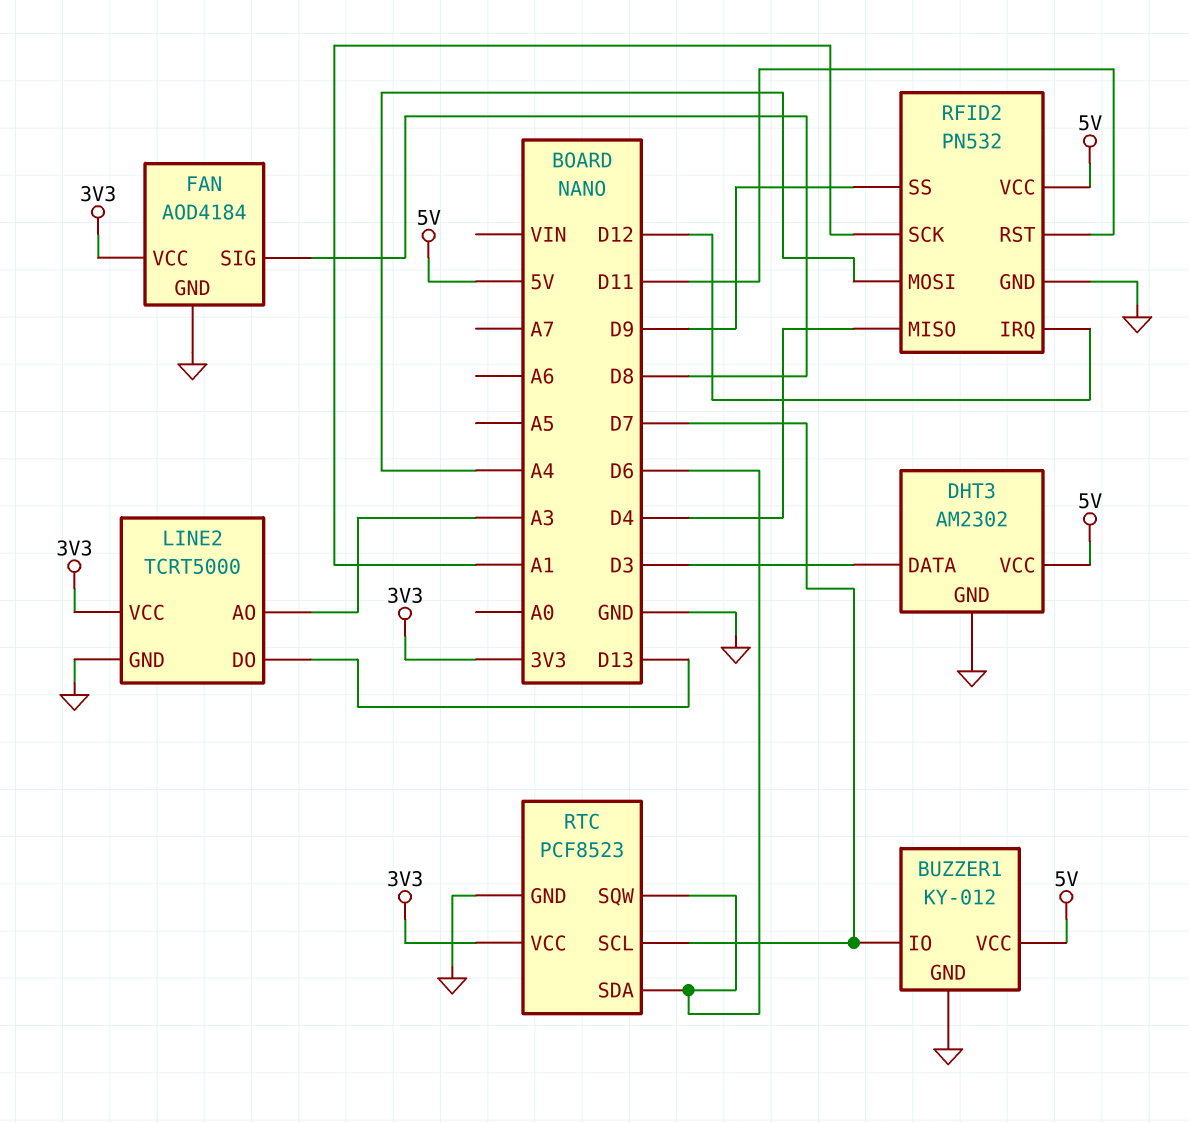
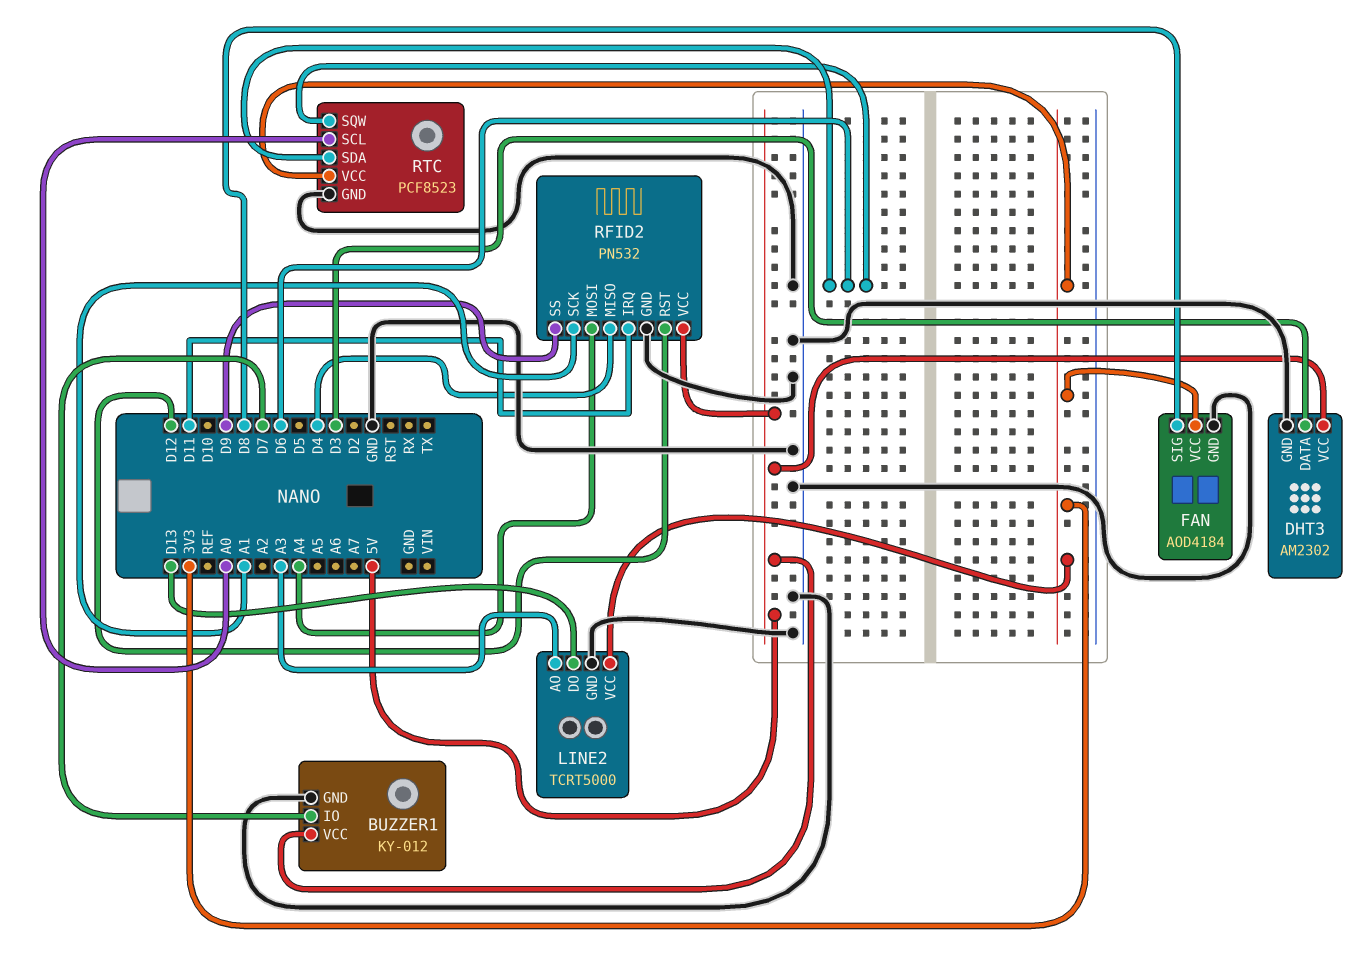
RFID2 pin IRQ: D12 -> D11
RFID2 pin RST: D11 -> D12
RTC pin SCL: D7 -> A0

